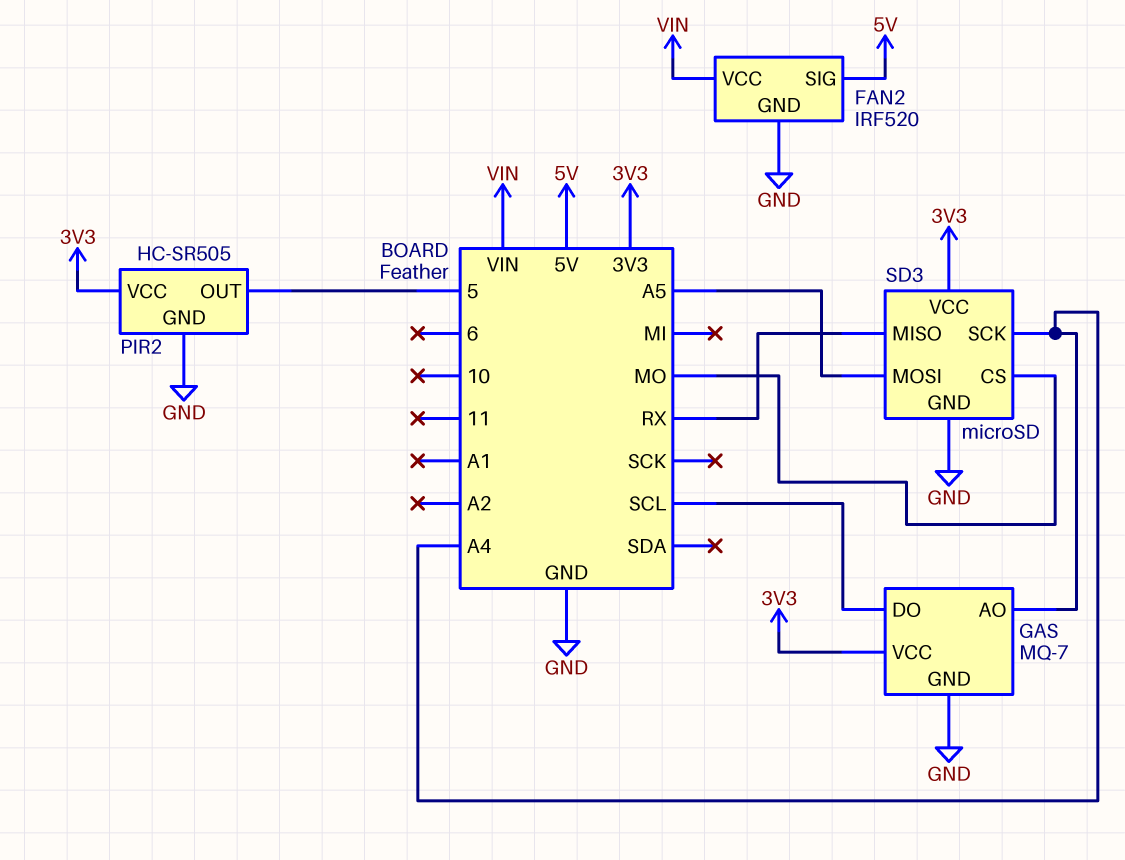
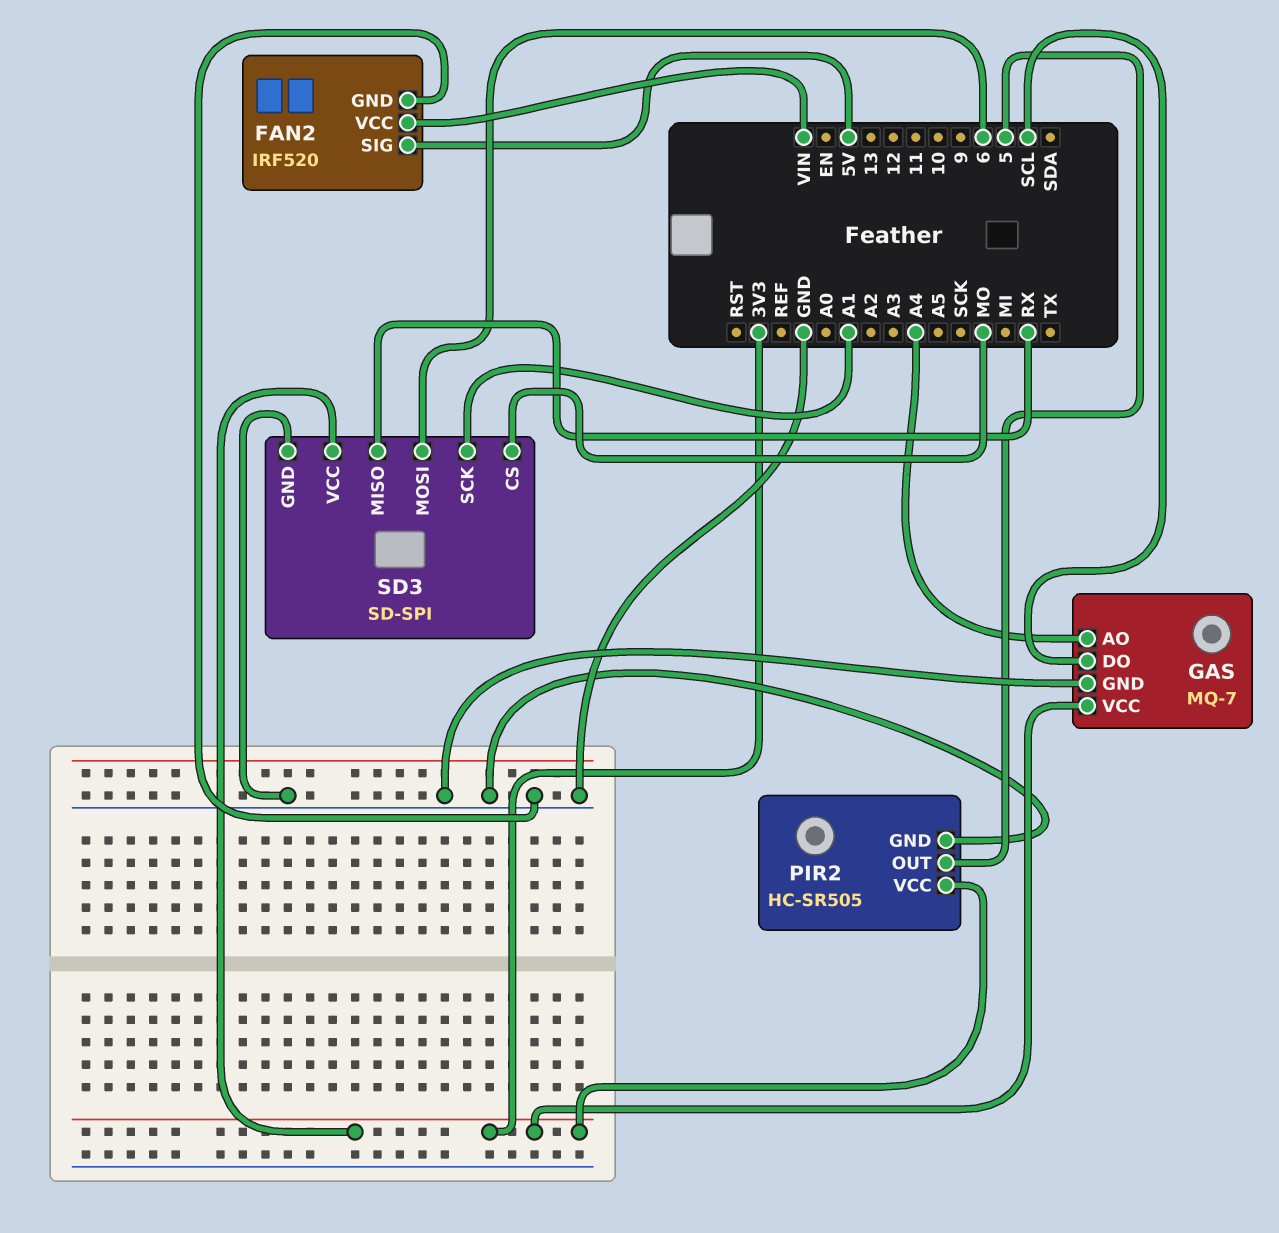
SD3: microSD -> SD-SPI
SD3 pin MOSI: A5 -> 6
SD3 pin SCK: A4 -> A1

